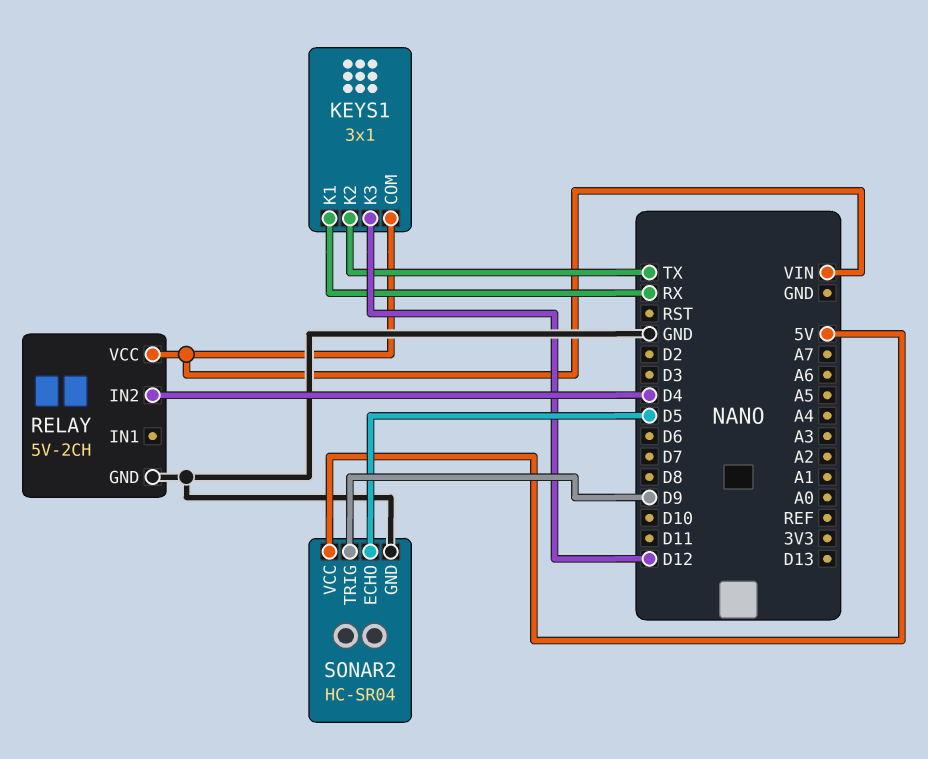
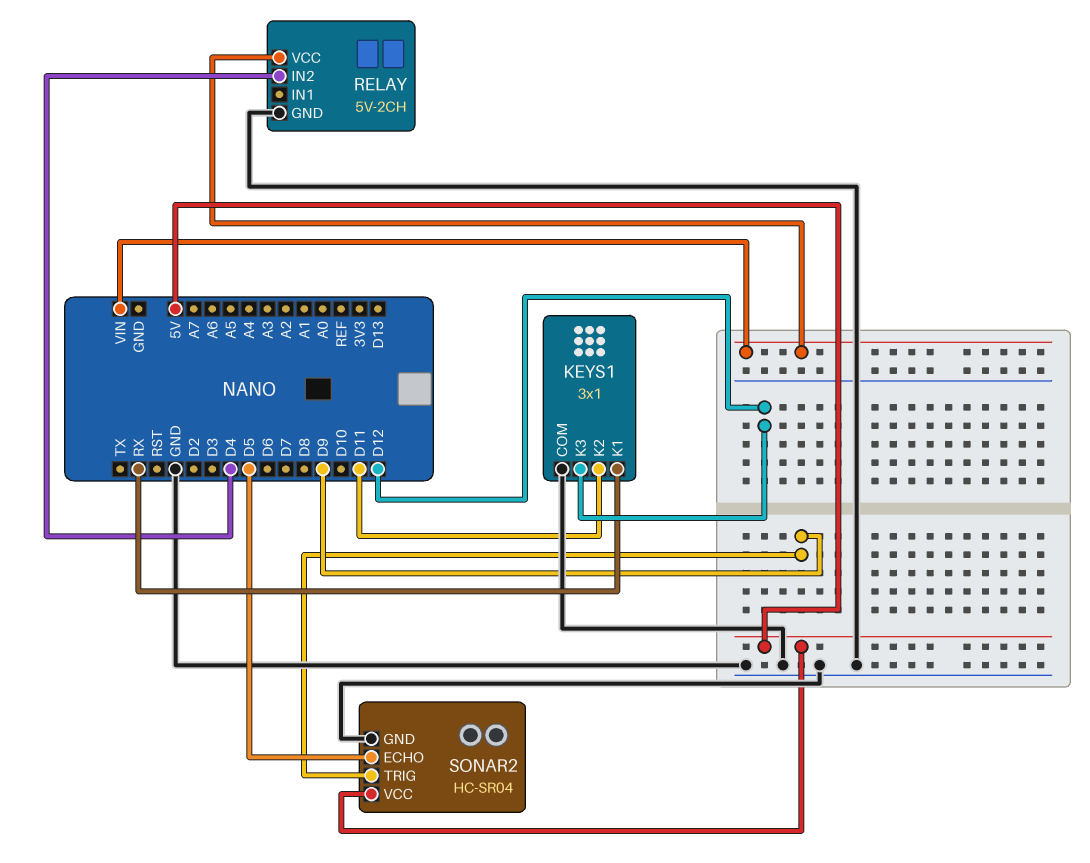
KEYS1 pin COM: VIN -> GND
KEYS1 pin K2: TX -> D11

